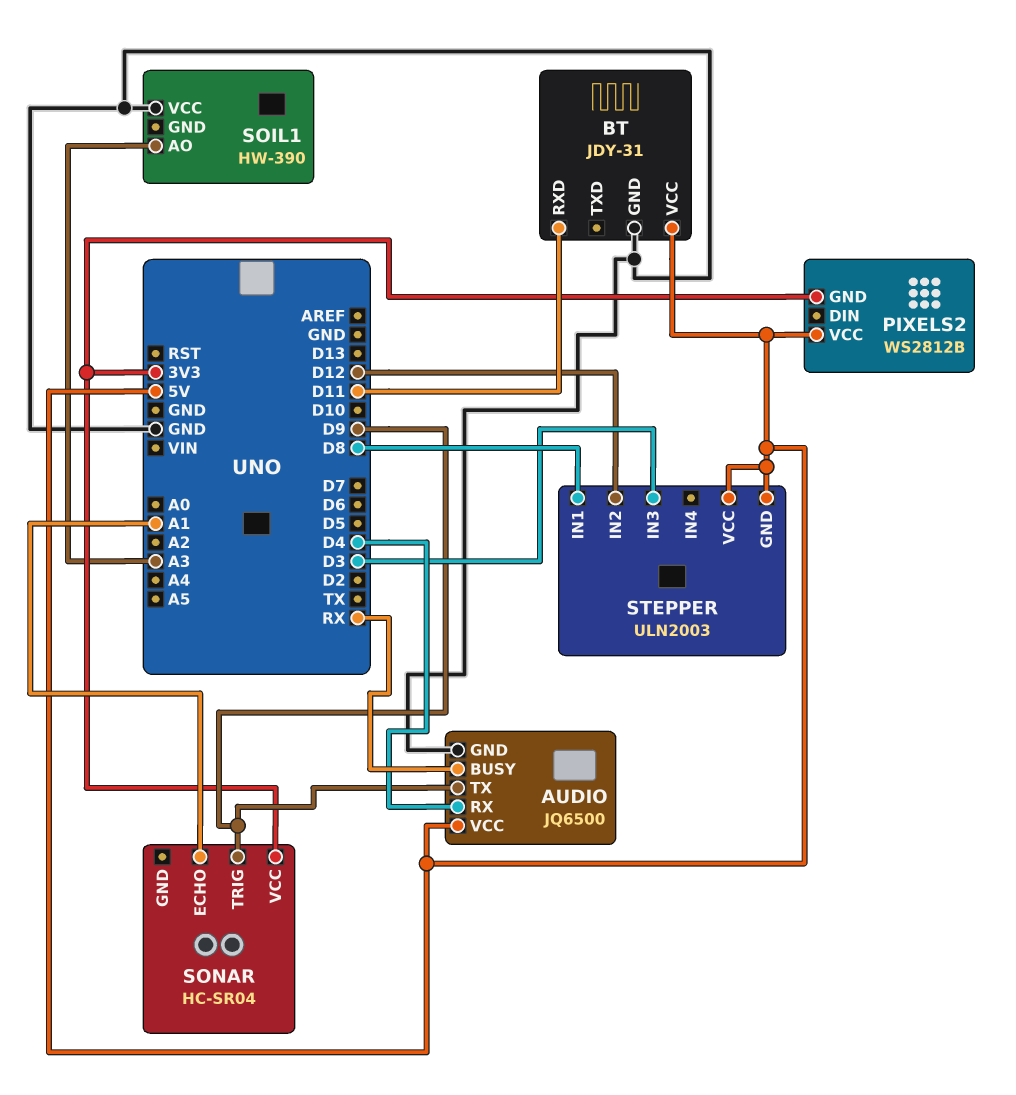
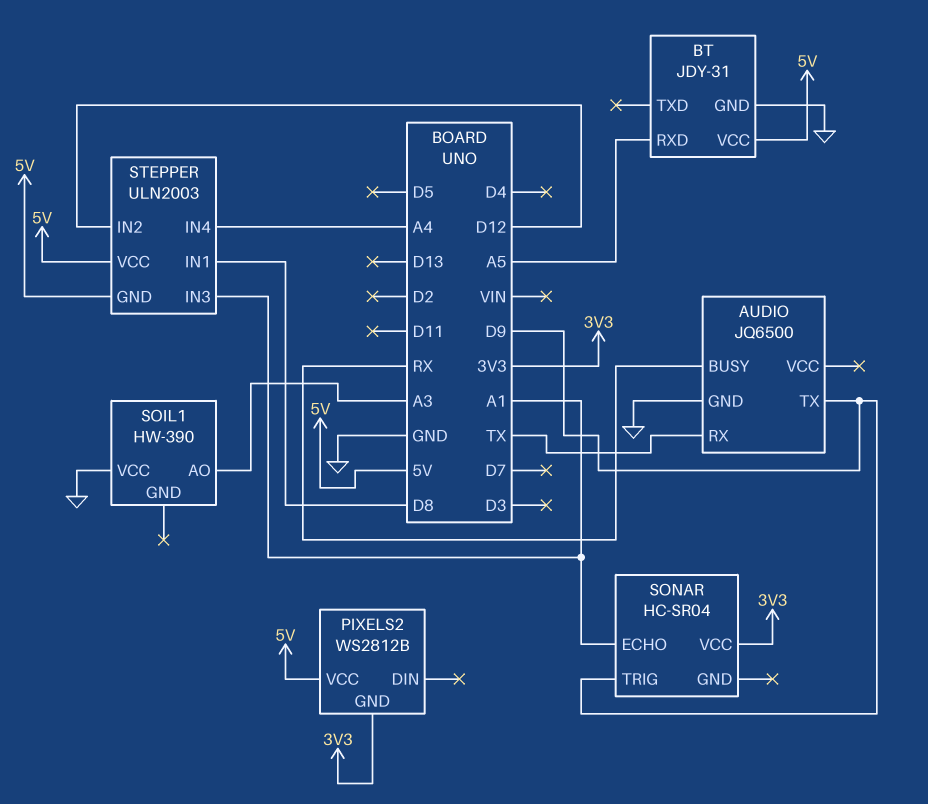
AUDIO pin RX: D4 -> TX
AUDIO pin VCC: 5V -> none
BT pin RXD: D11 -> A5
STEPPER pin IN3: D3 -> A1
STEPPER pin IN4: none -> A4

